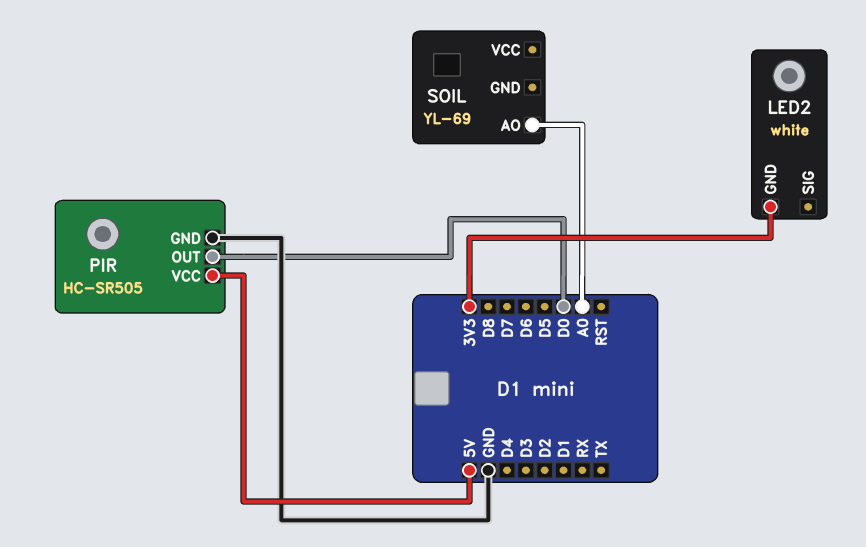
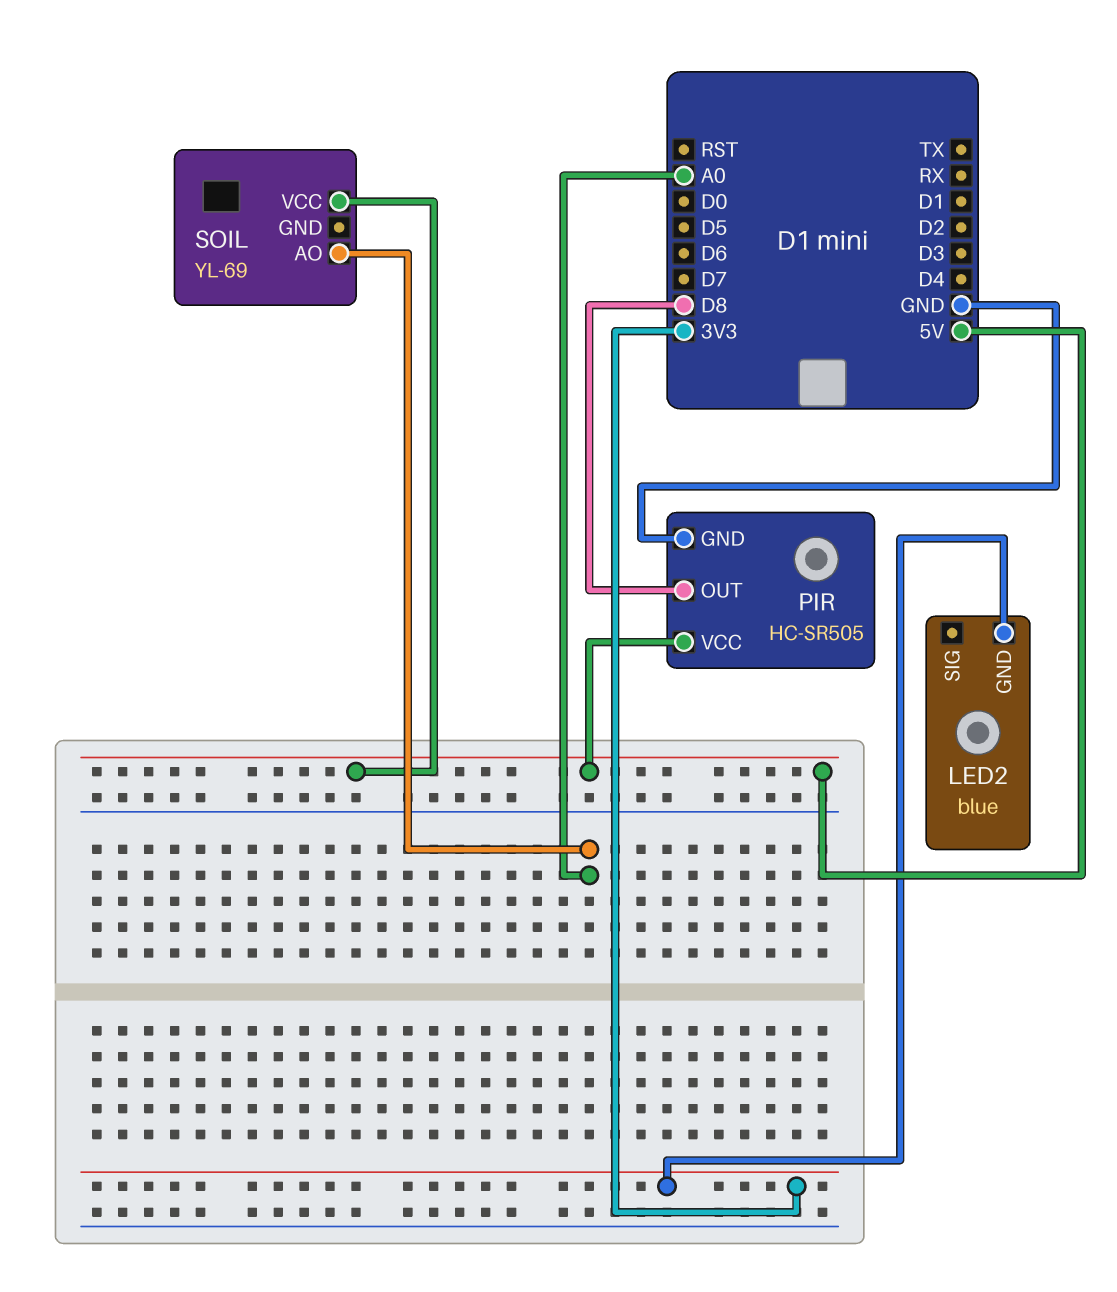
LED2: white -> blue
PIR pin OUT: D0 -> D8
SOIL pin VCC: none -> 5V

